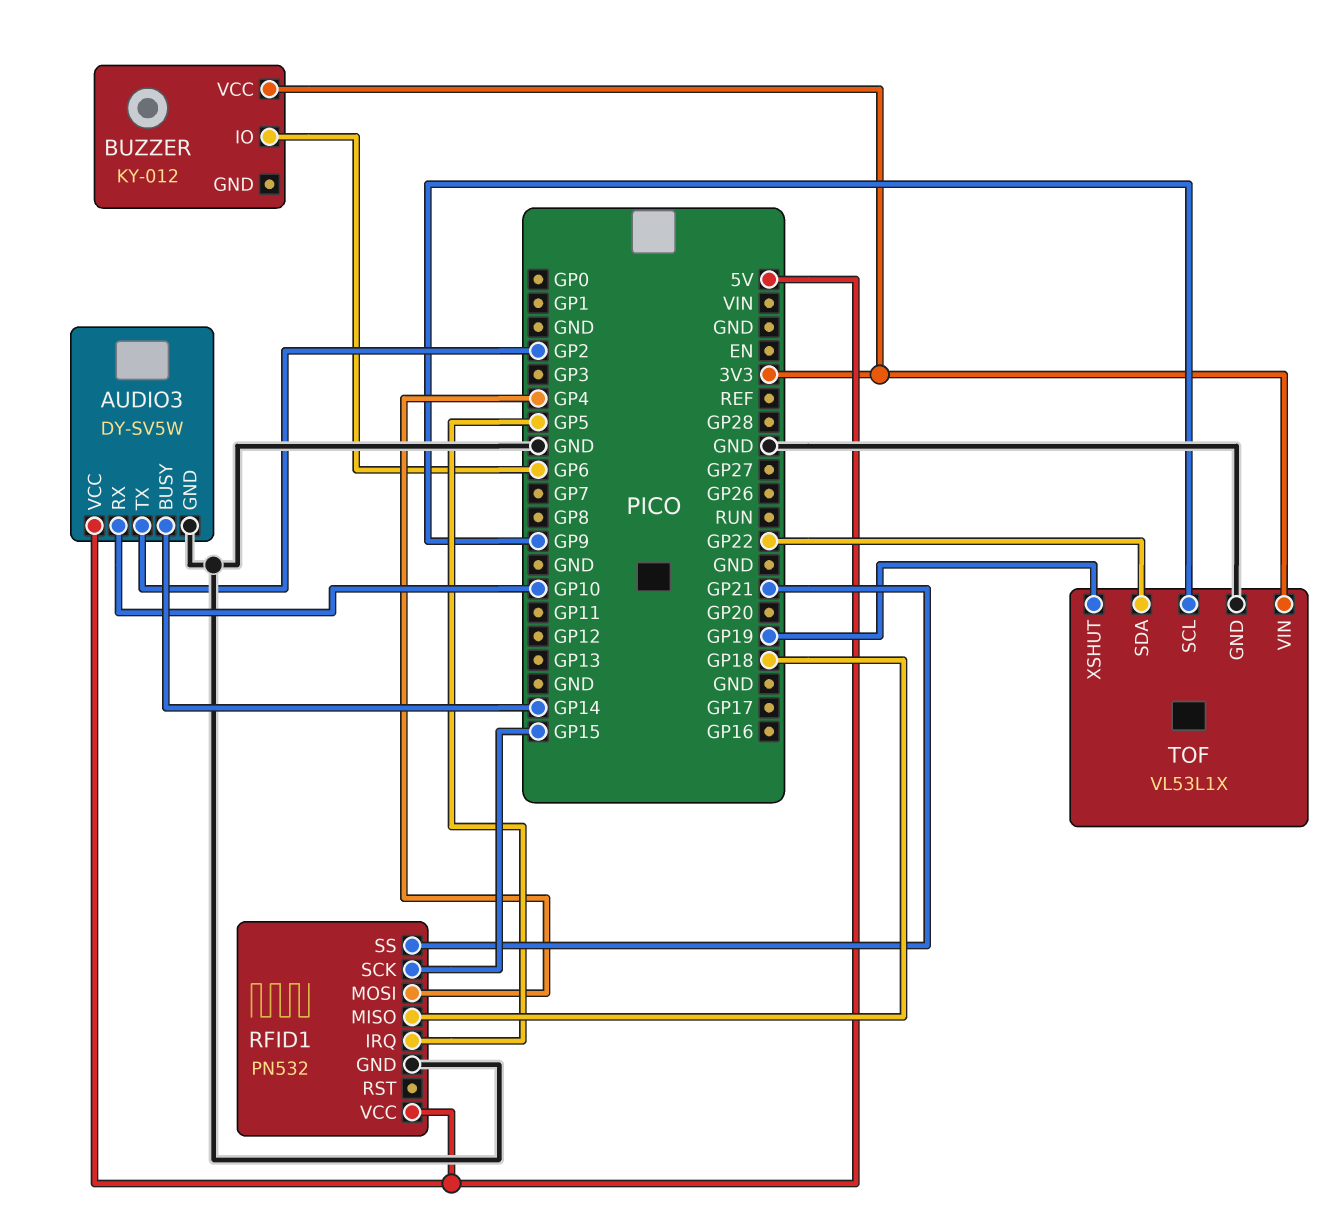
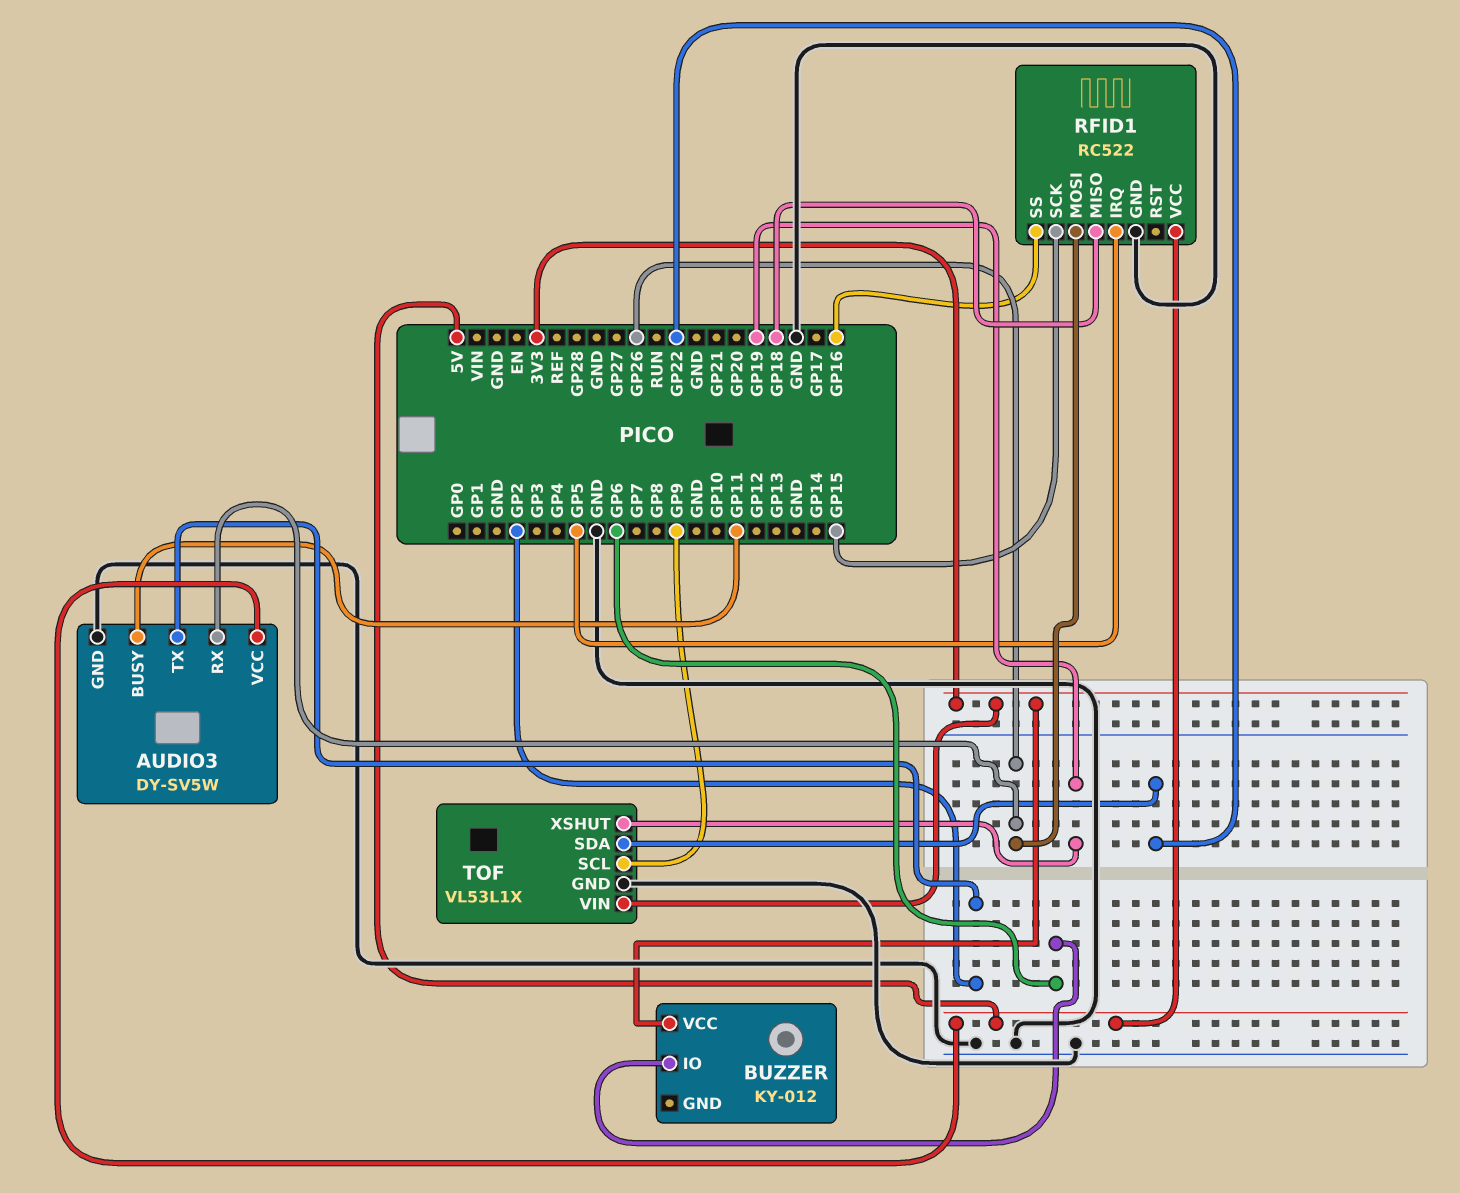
AUDIO3 pin BUSY: GP14 -> GP11
AUDIO3 pin RX: GP10 -> GP26
RFID1: PN532 -> RC522
RFID1 pin MOSI: GP4 -> GP26
RFID1 pin SS: GP21 -> GP16

